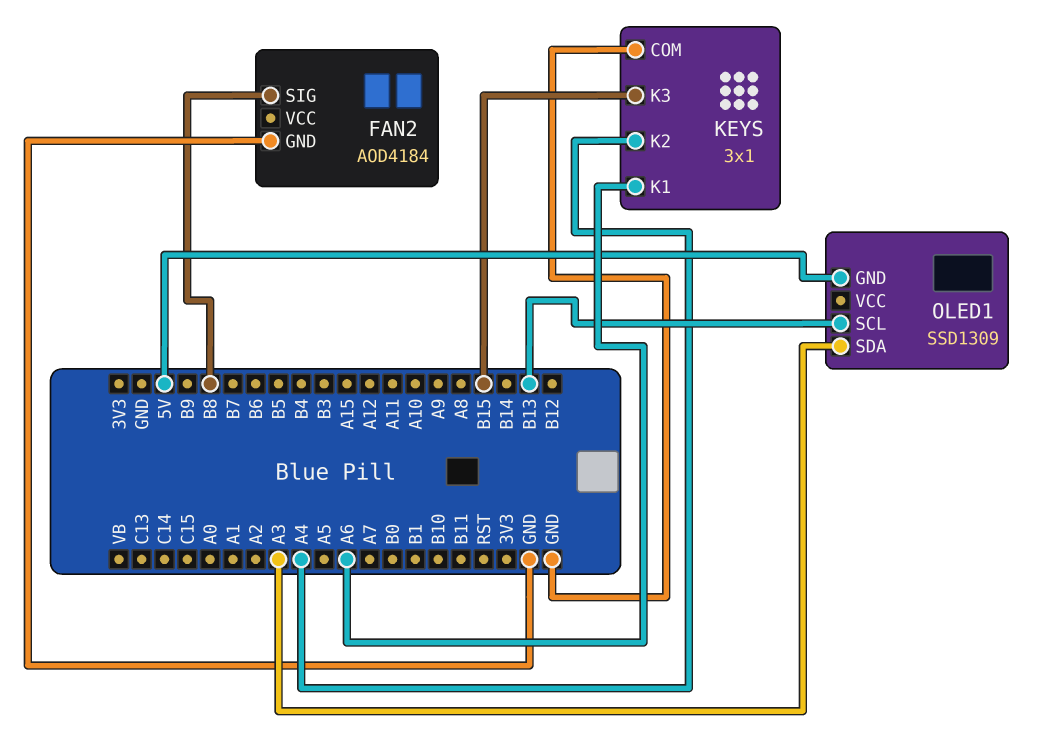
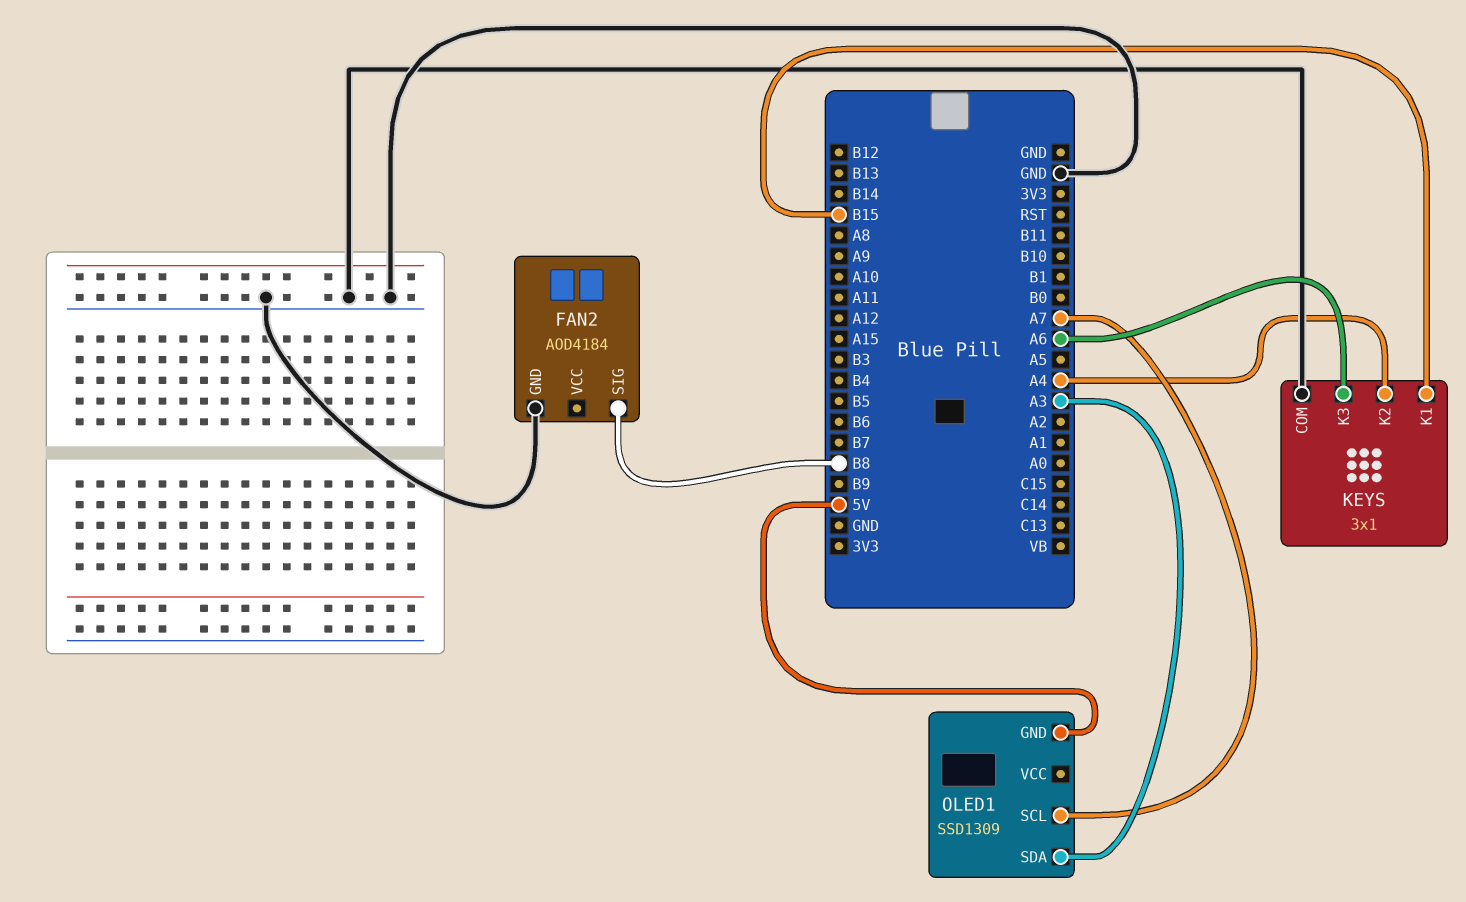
KEYS pin K1: A6 -> B15
KEYS pin K3: B15 -> A6
OLED1 pin SCL: B13 -> A7

